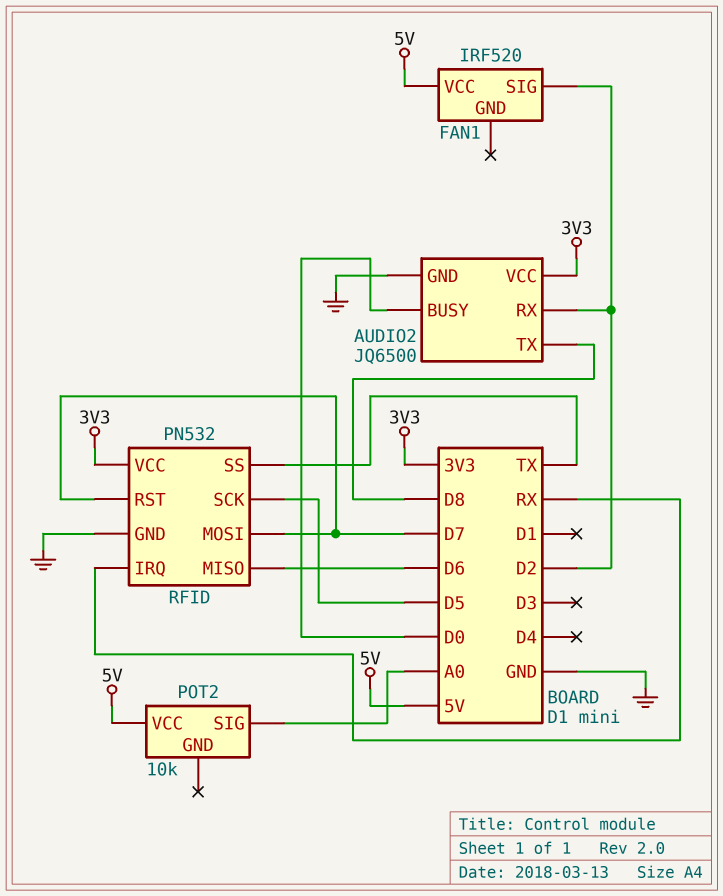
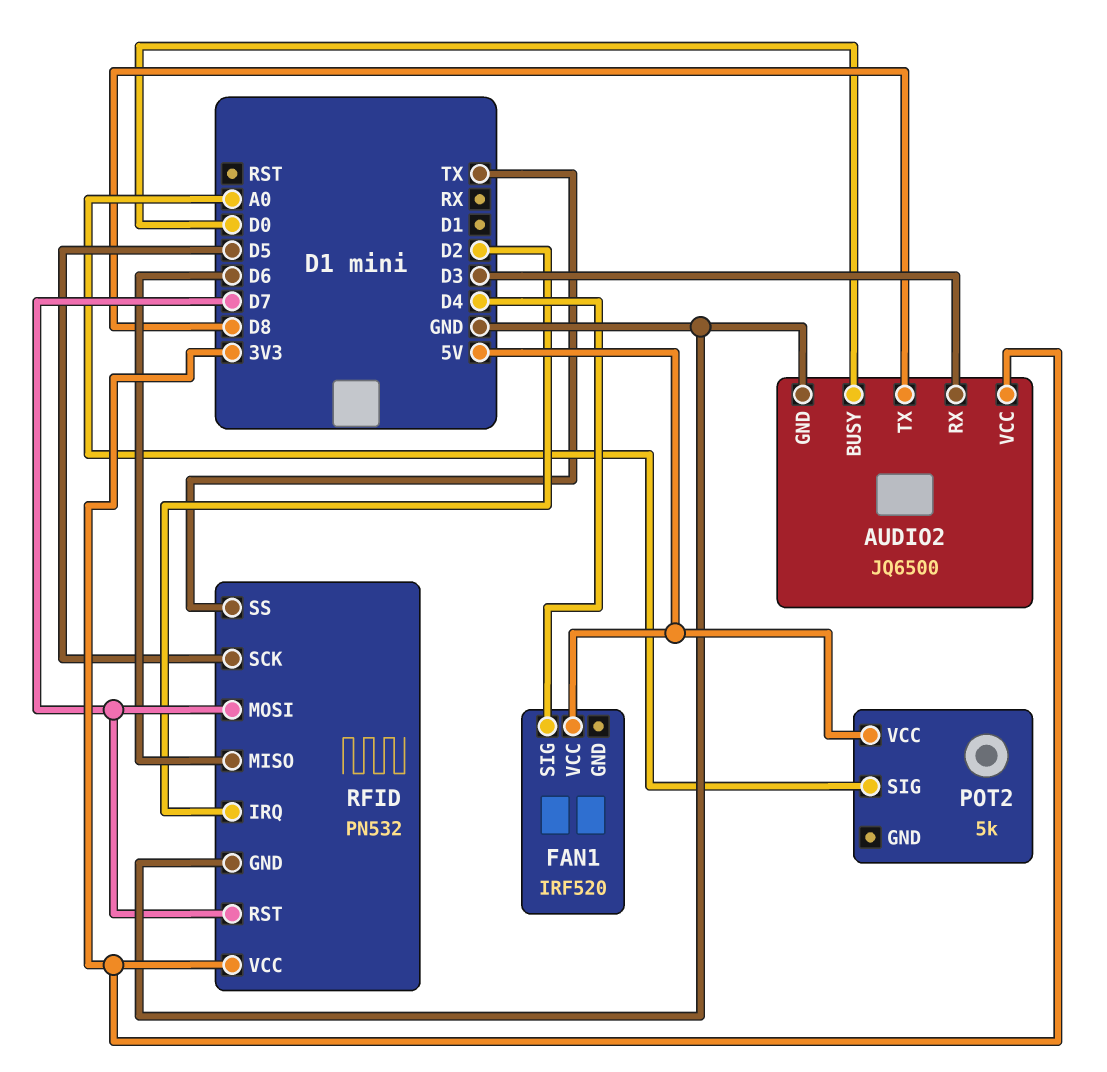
AUDIO2 pin RX: D2 -> D3
FAN1 pin SIG: D2 -> D4
POT2: 10k -> 5k
RFID pin IRQ: RX -> D2

